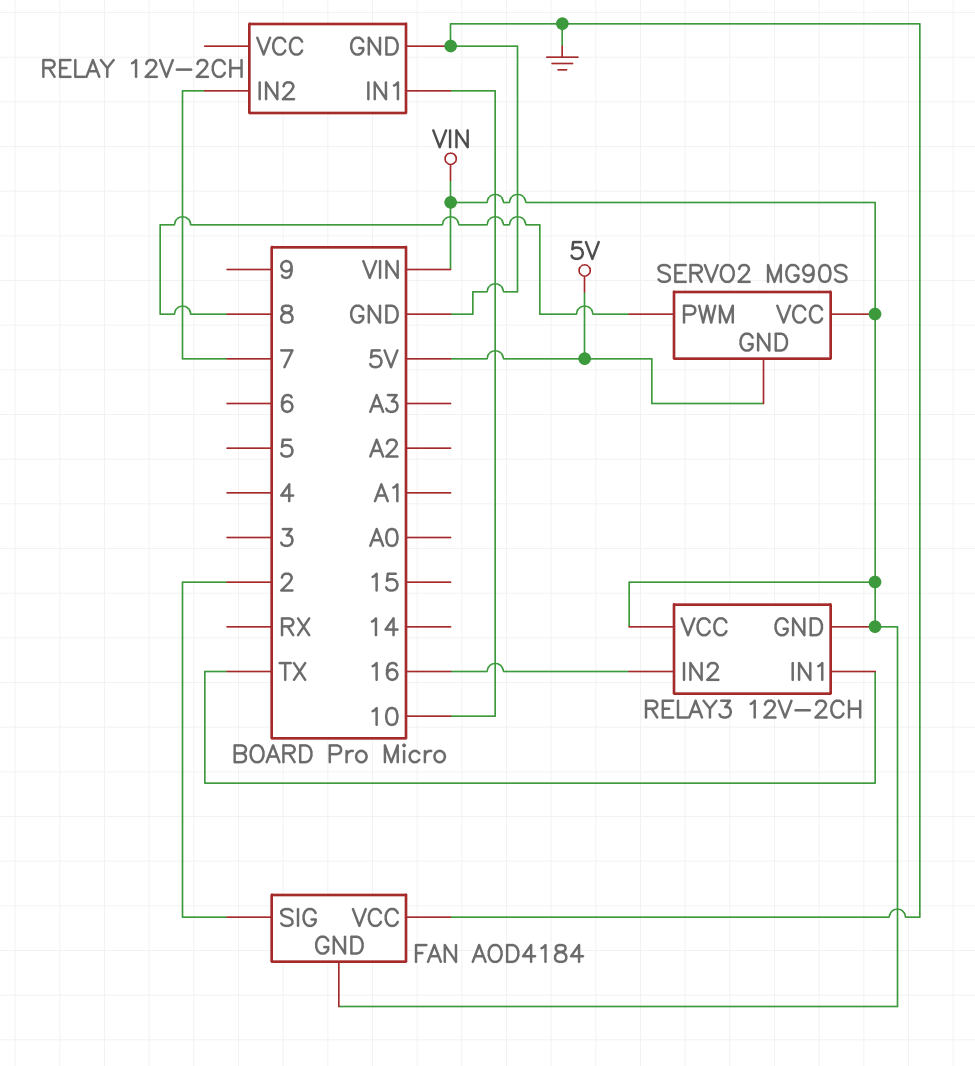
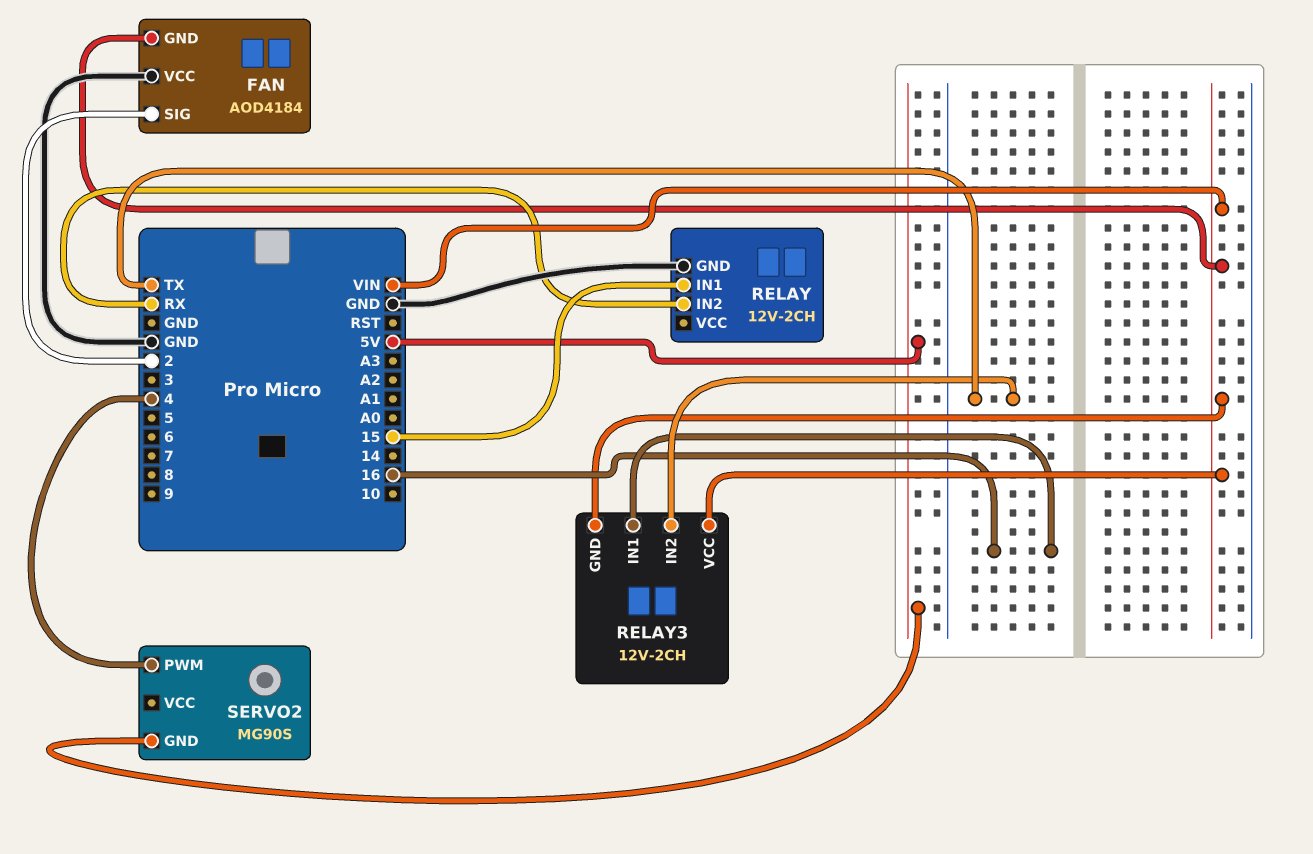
RELAY pin IN1: 10 -> 15
RELAY pin IN2: 7 -> RX
RELAY3 pin IN1: TX -> 16
RELAY3 pin IN2: 16 -> TX
SERVO2 pin PWM: 8 -> 4
SERVO2 pin VCC: VIN -> none

